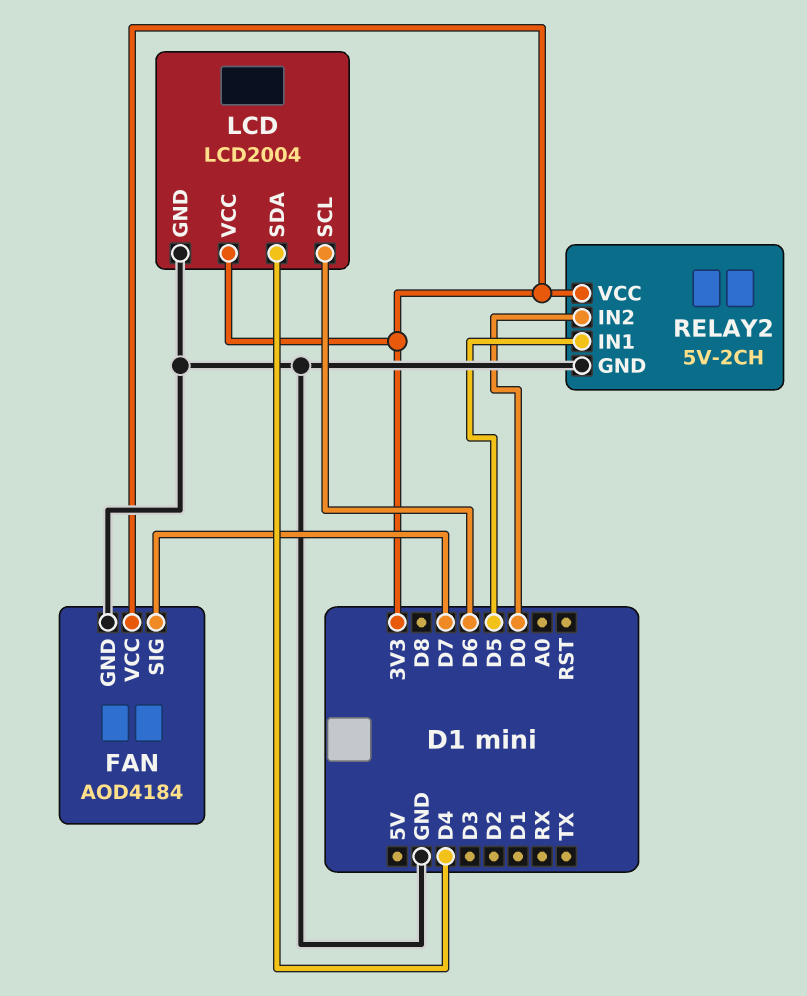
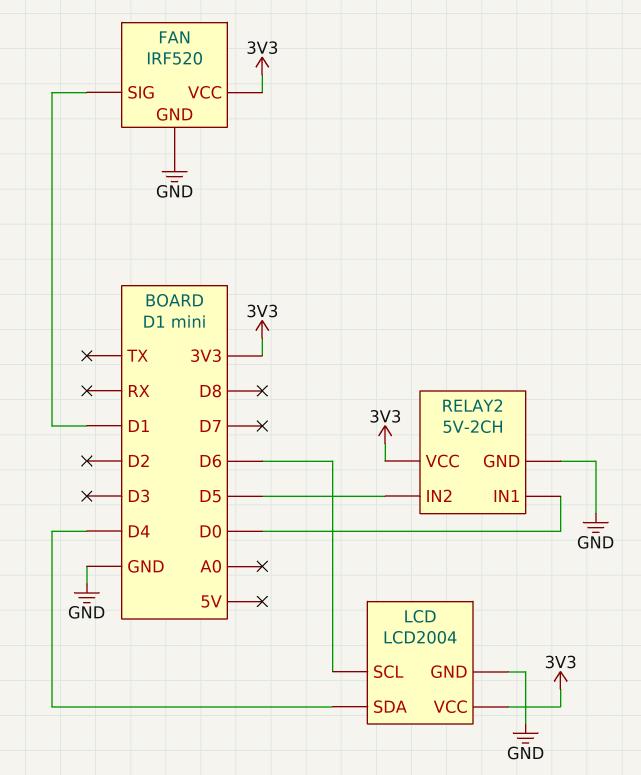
FAN: AOD4184 -> IRF520
FAN pin SIG: D7 -> D1
RELAY2 pin IN1: D5 -> D0
RELAY2 pin IN2: D0 -> D5

